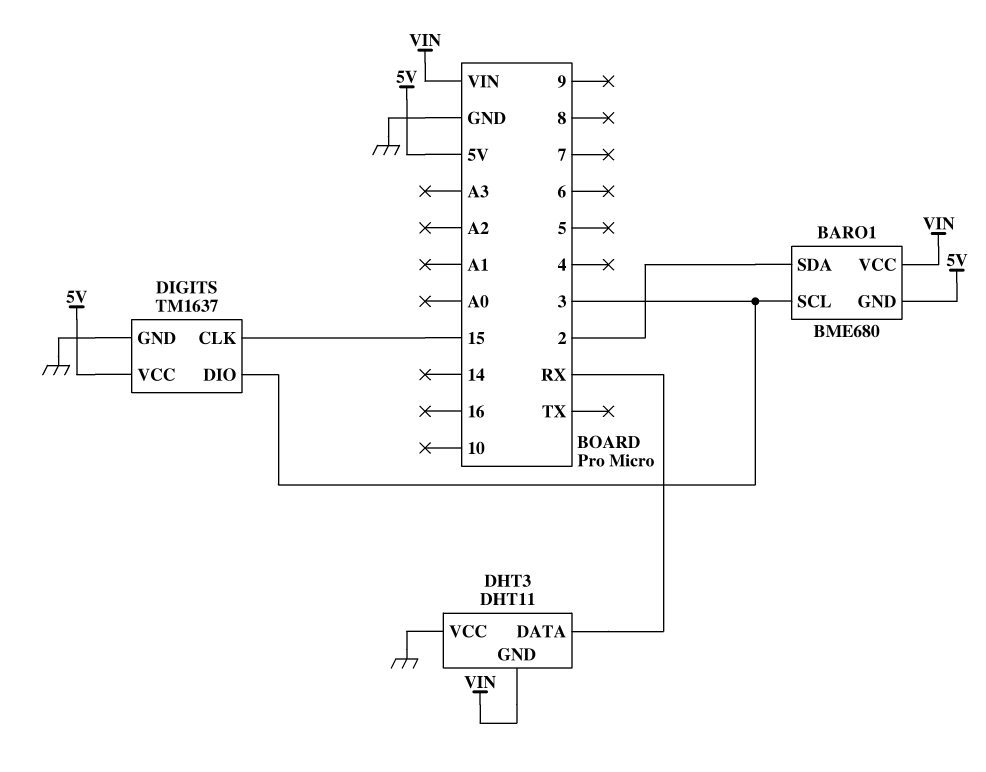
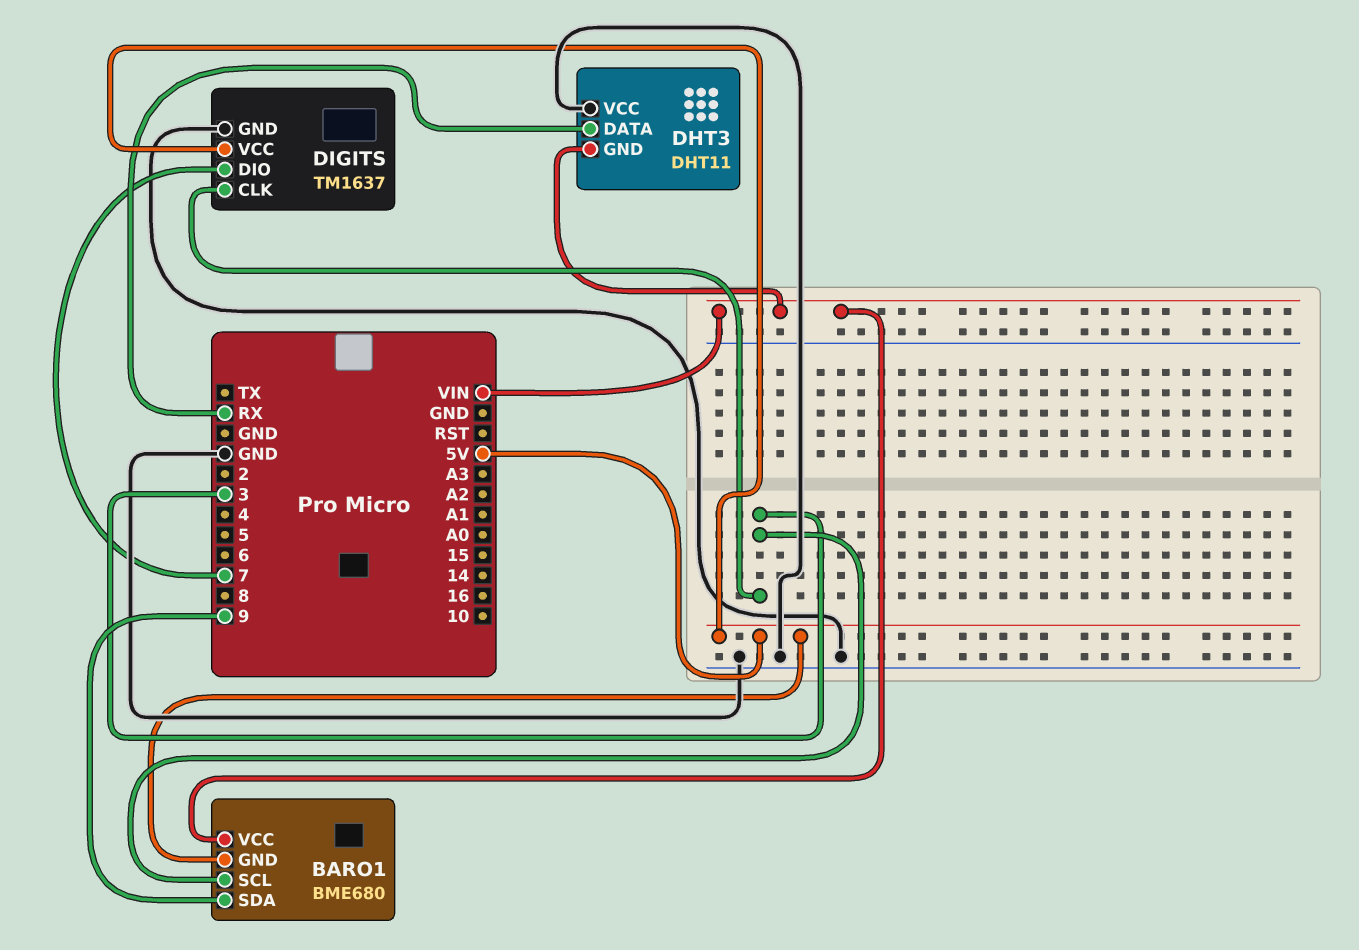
BARO1 pin SDA: 2 -> 9
DIGITS pin CLK: 15 -> 3
DIGITS pin DIO: 3 -> 7

